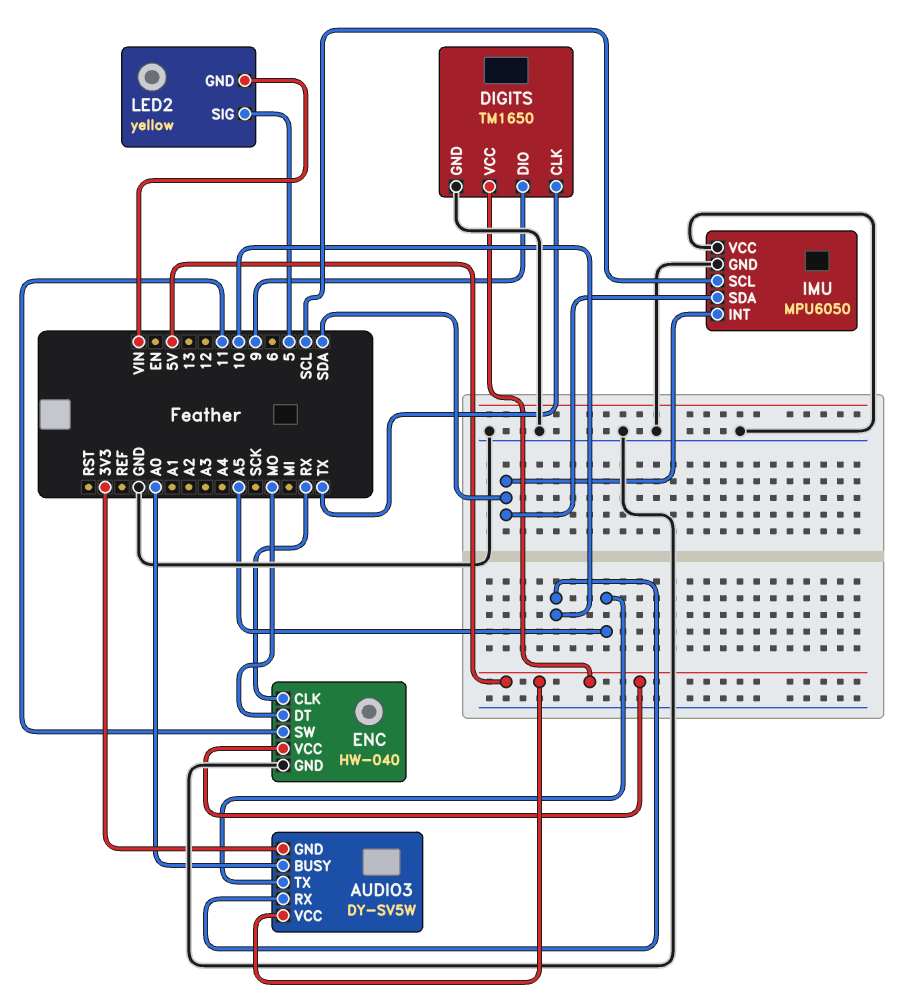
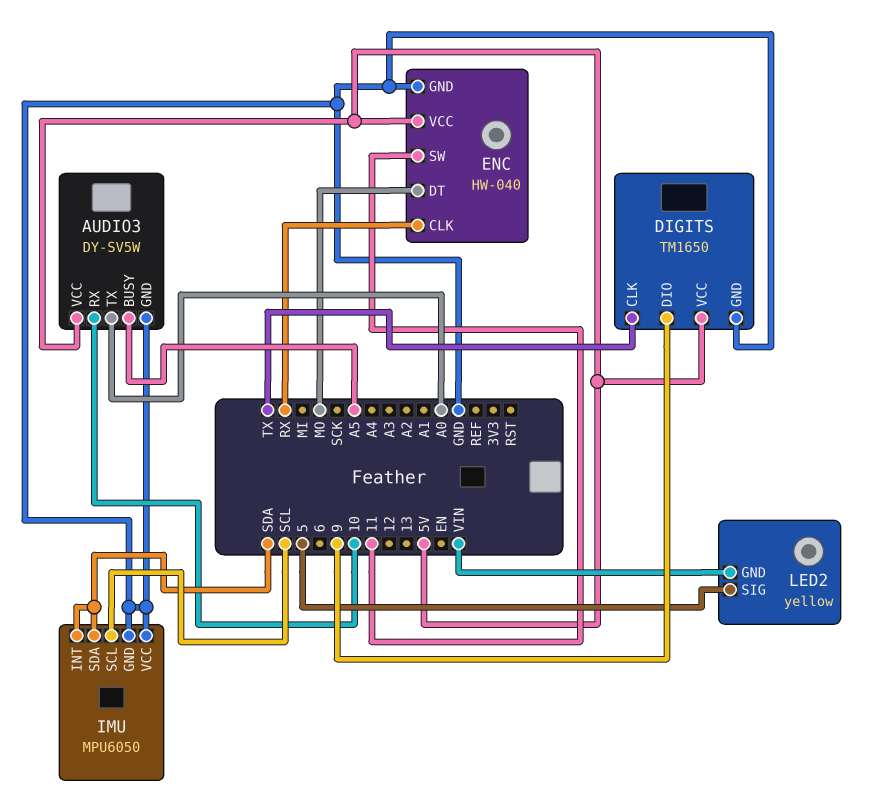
AUDIO3 pin BUSY: A0 -> A5
AUDIO3 pin GND: 3V3 -> GND
AUDIO3 pin TX: A5 -> A0

